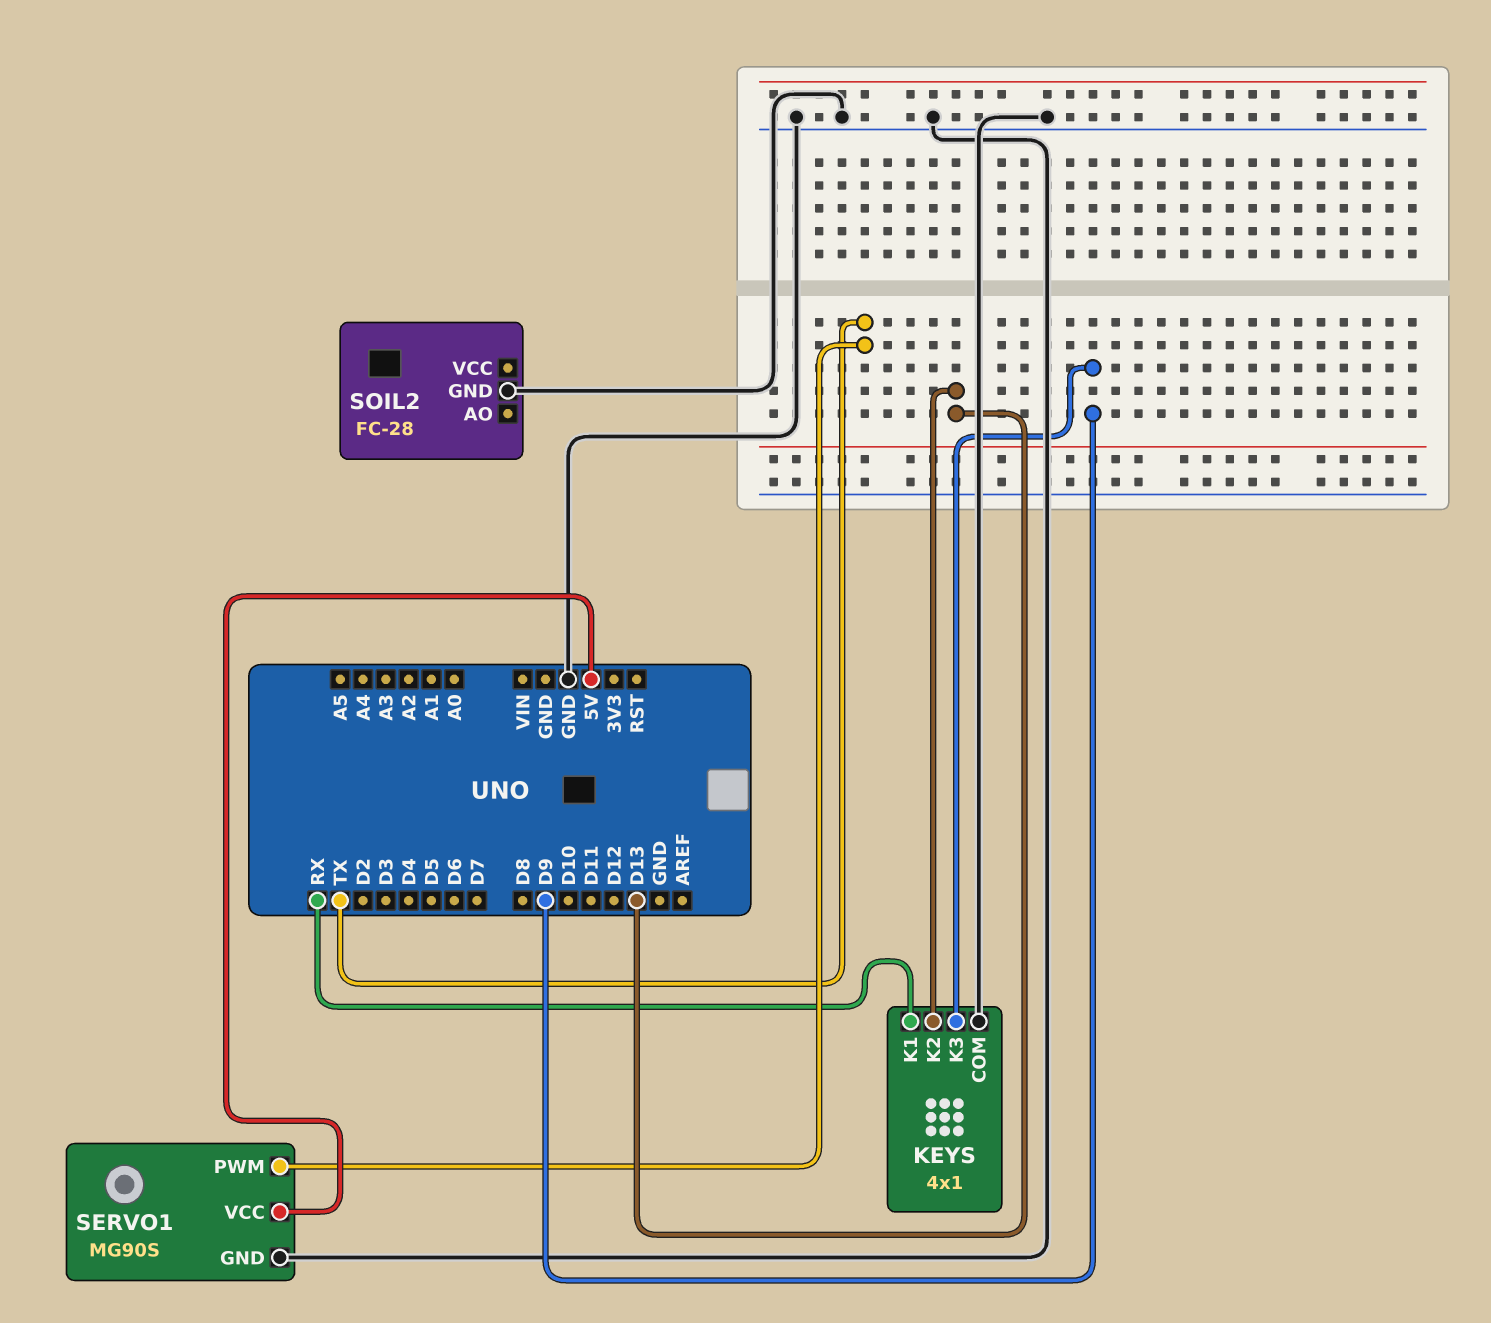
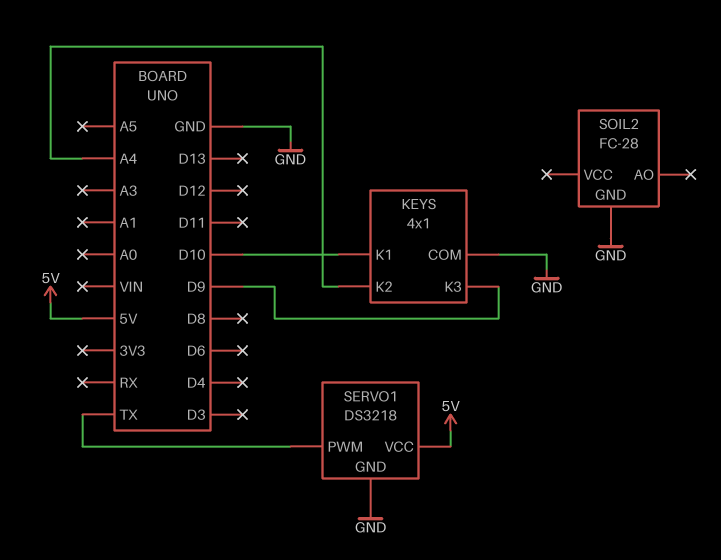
KEYS pin K1: RX -> D10
KEYS pin K2: D13 -> A4
SERVO1: MG90S -> DS3218

